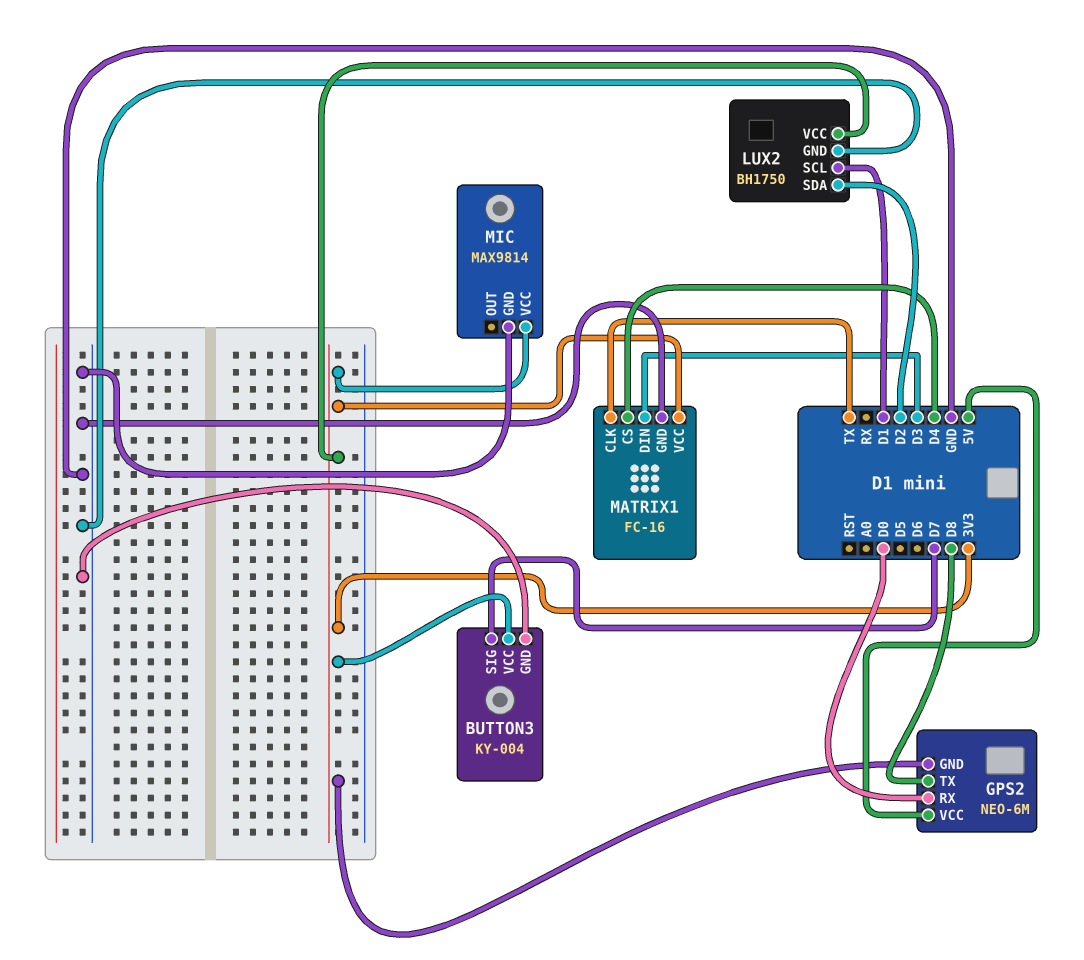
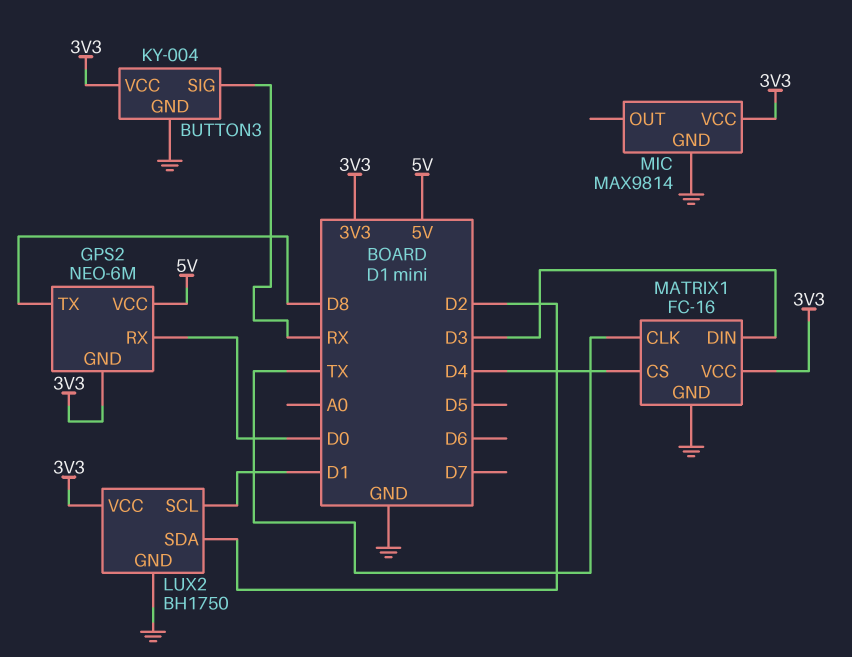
BUTTON3 pin SIG: D7 -> RX

